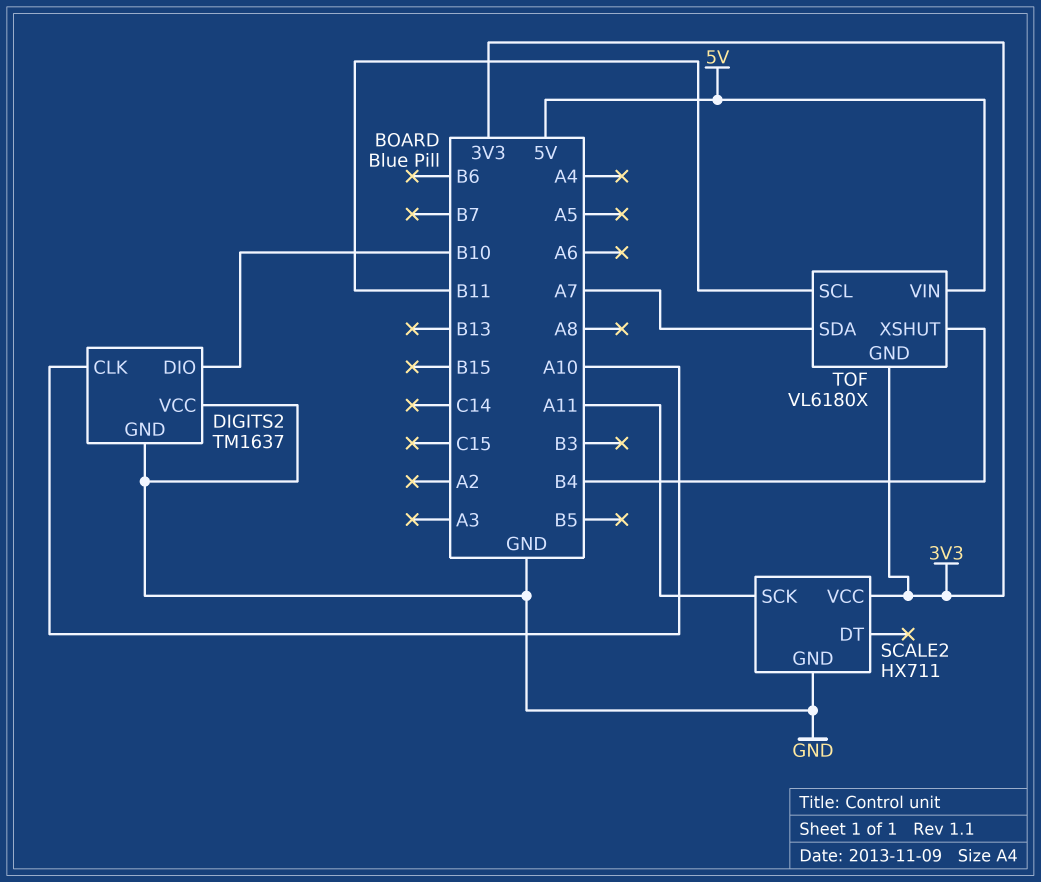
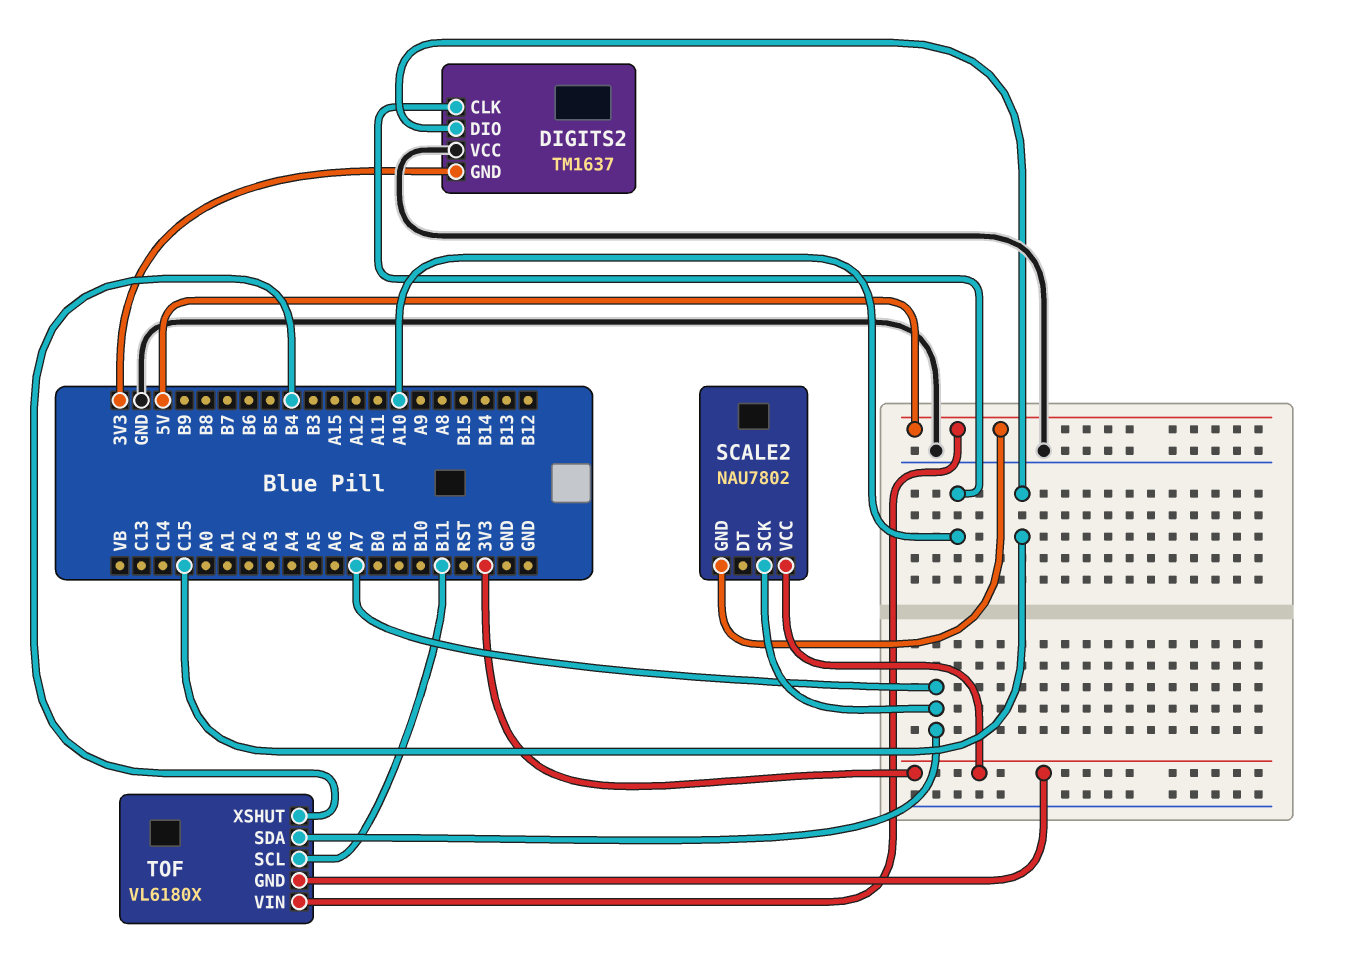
DIGITS2 pin DIO: B10 -> C15
DIGITS2 pin GND: GND -> 3V3
SCALE2: HX711 -> NAU7802
SCALE2 pin GND: GND -> 5V
SCALE2 pin SCK: A11 -> A7

